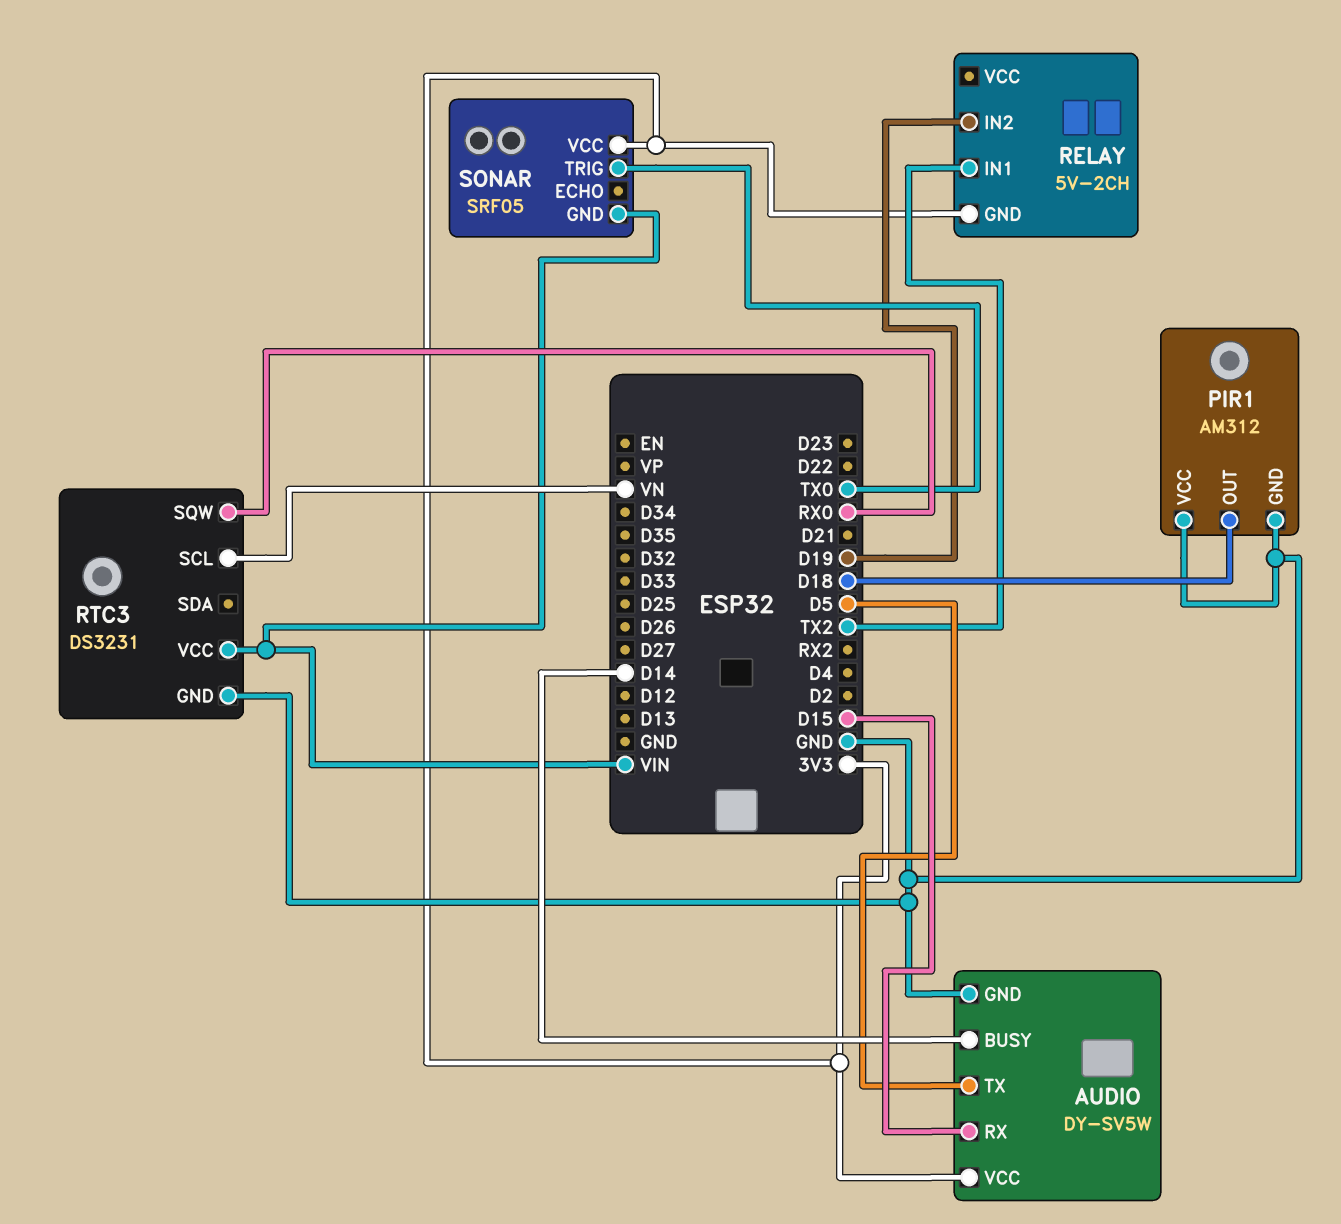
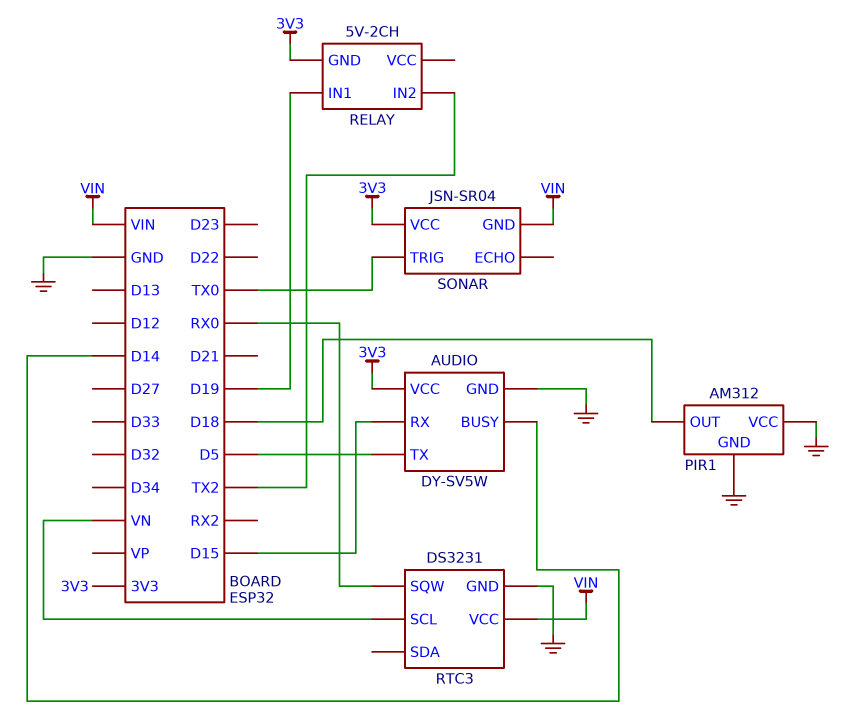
RELAY pin IN1: TX2 -> D19
RELAY pin IN2: D19 -> TX2
SONAR: SRF05 -> JSN-SR04

